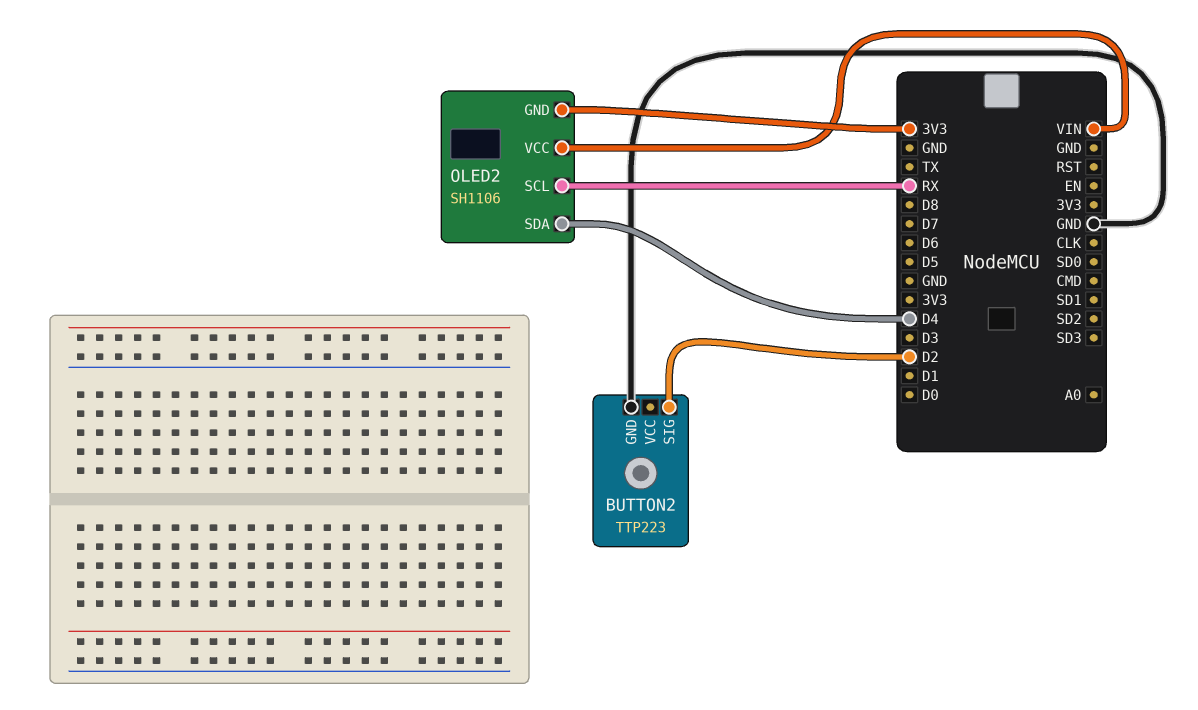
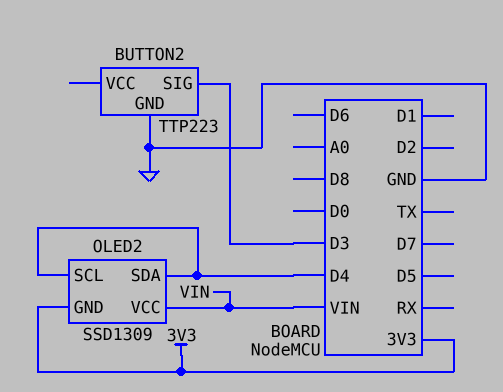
BUTTON2 pin SIG: D2 -> D3
OLED2: SH1106 -> SSD1309
OLED2 pin SCL: RX -> D4

